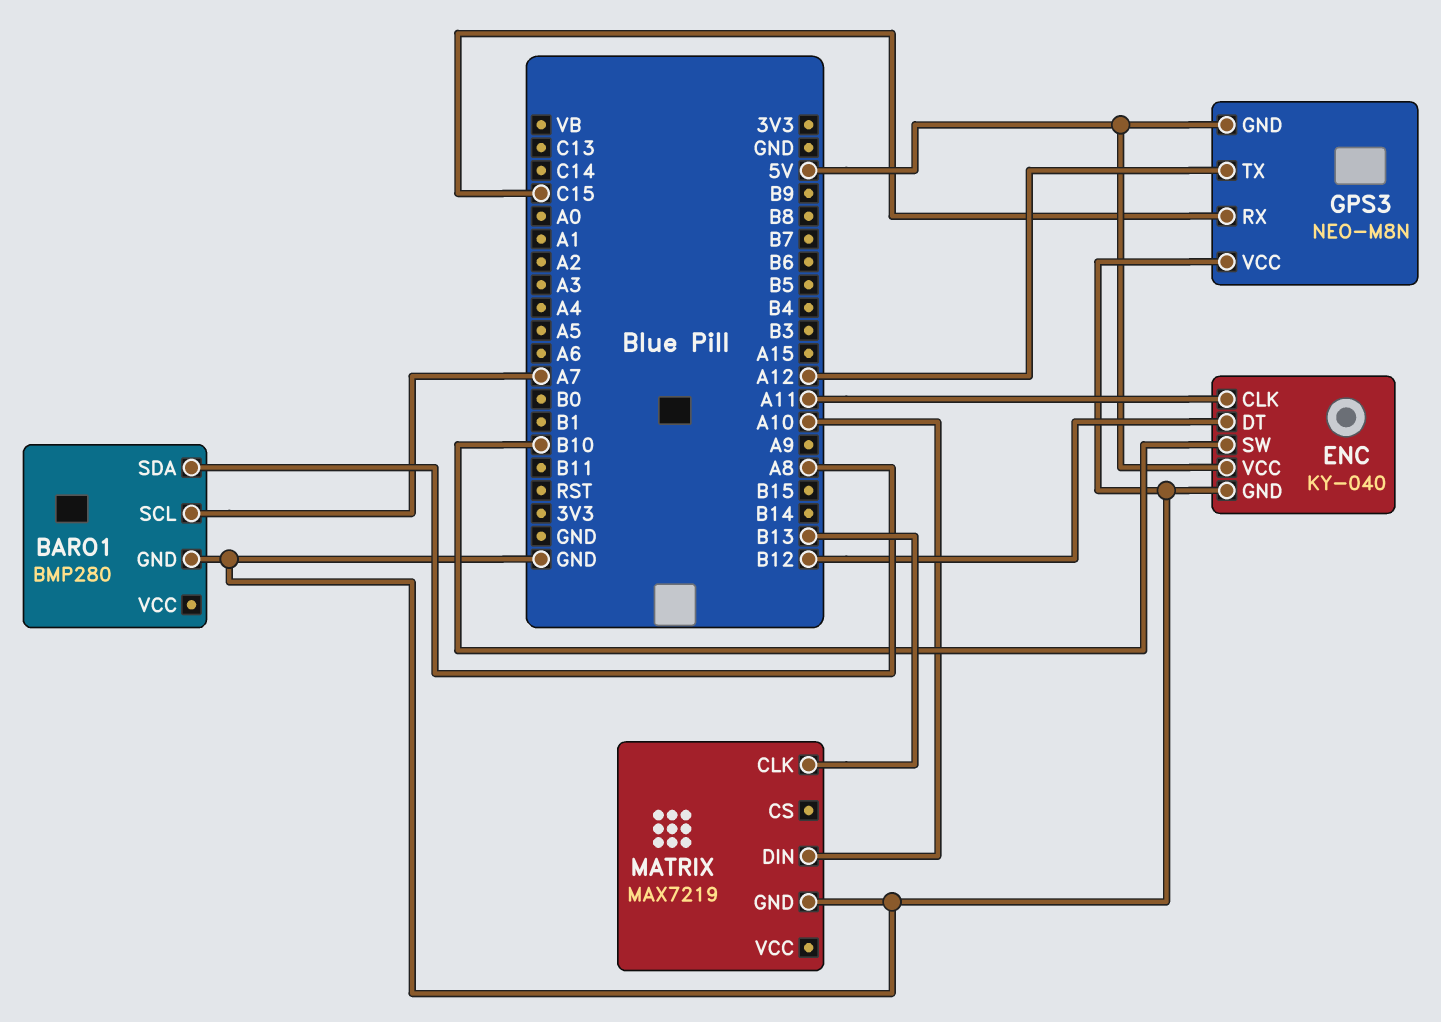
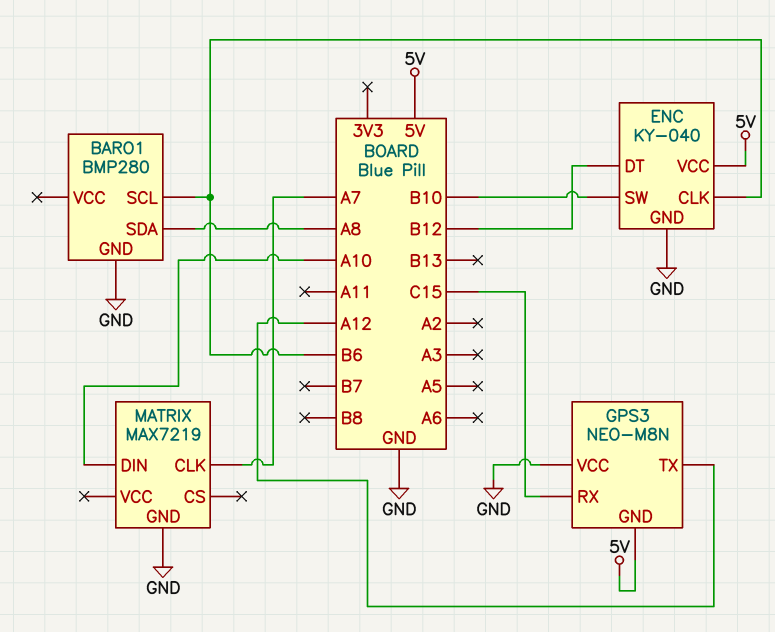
BARO1 pin SCL: A7 -> B6
ENC pin CLK: A11 -> B6
MATRIX pin CLK: B13 -> A7

